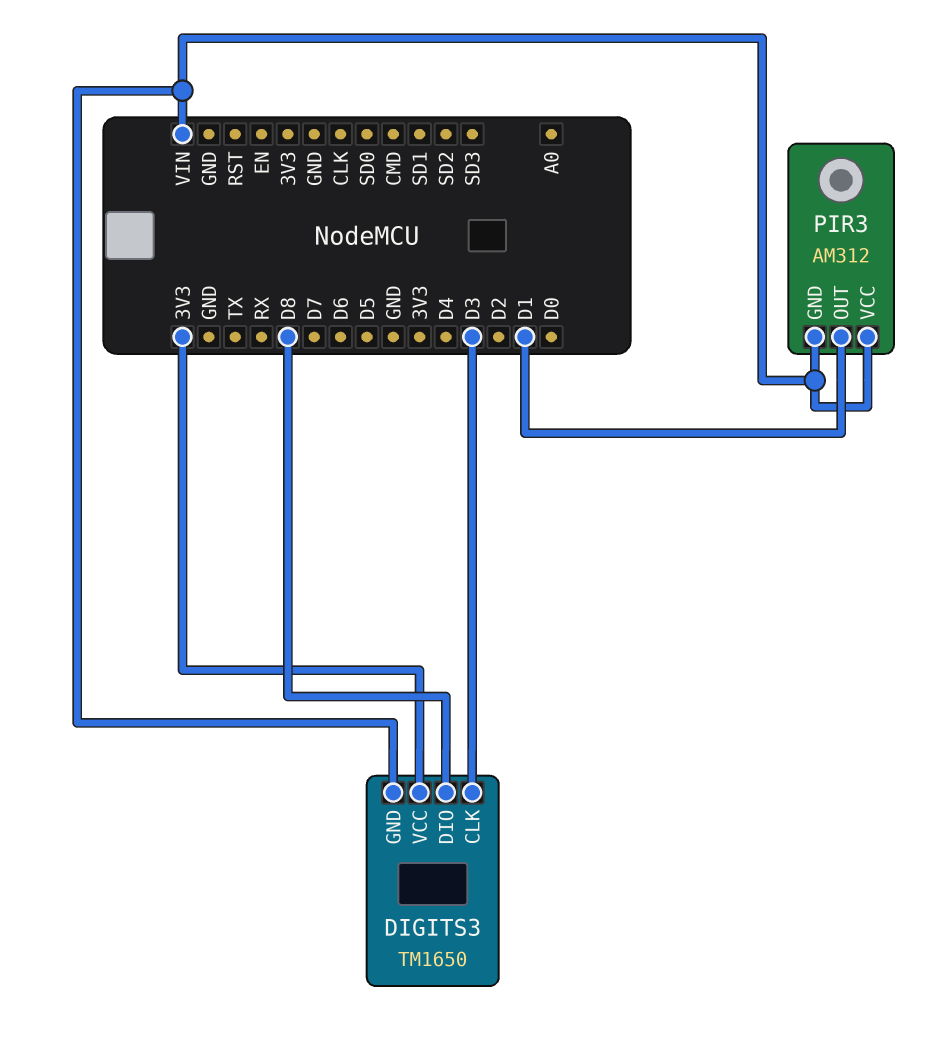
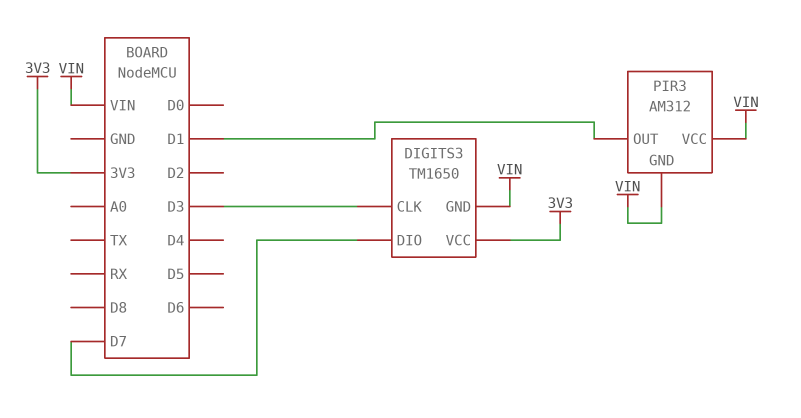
DIGITS3 pin DIO: D8 -> D7

